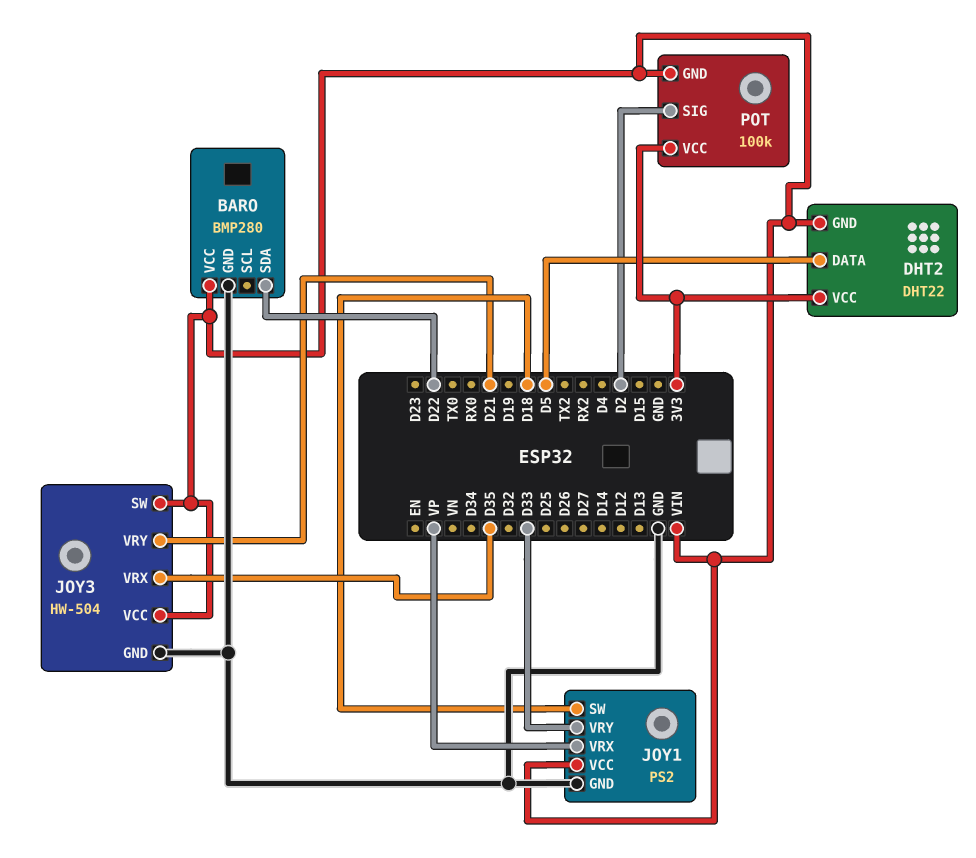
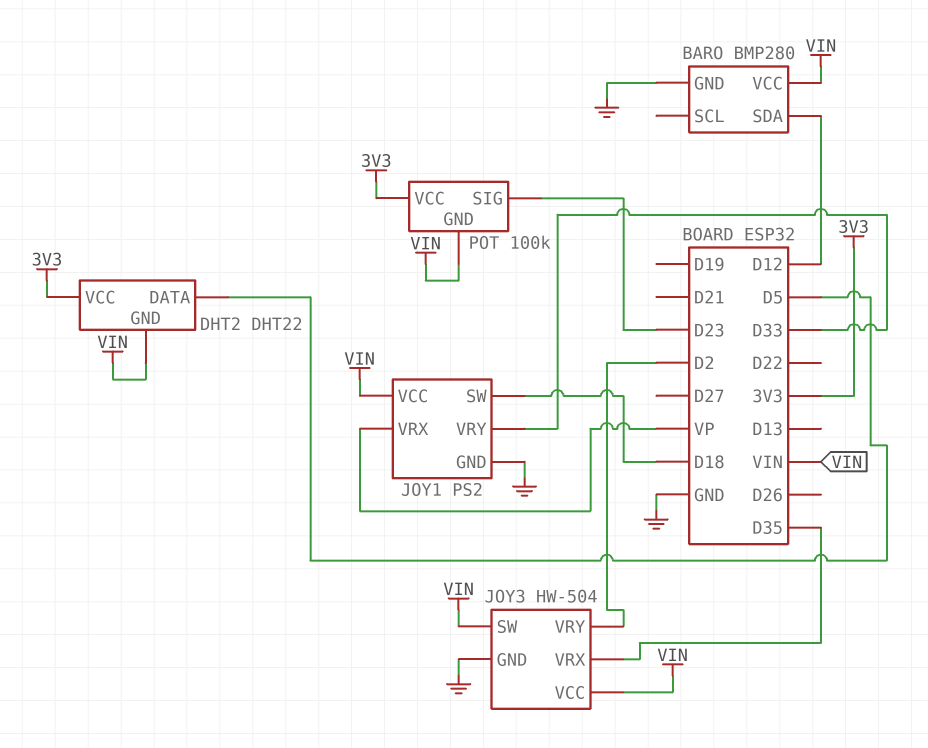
BARO pin SDA: D22 -> D12
JOY3 pin VRY: D21 -> D2
POT pin SIG: D2 -> D23

